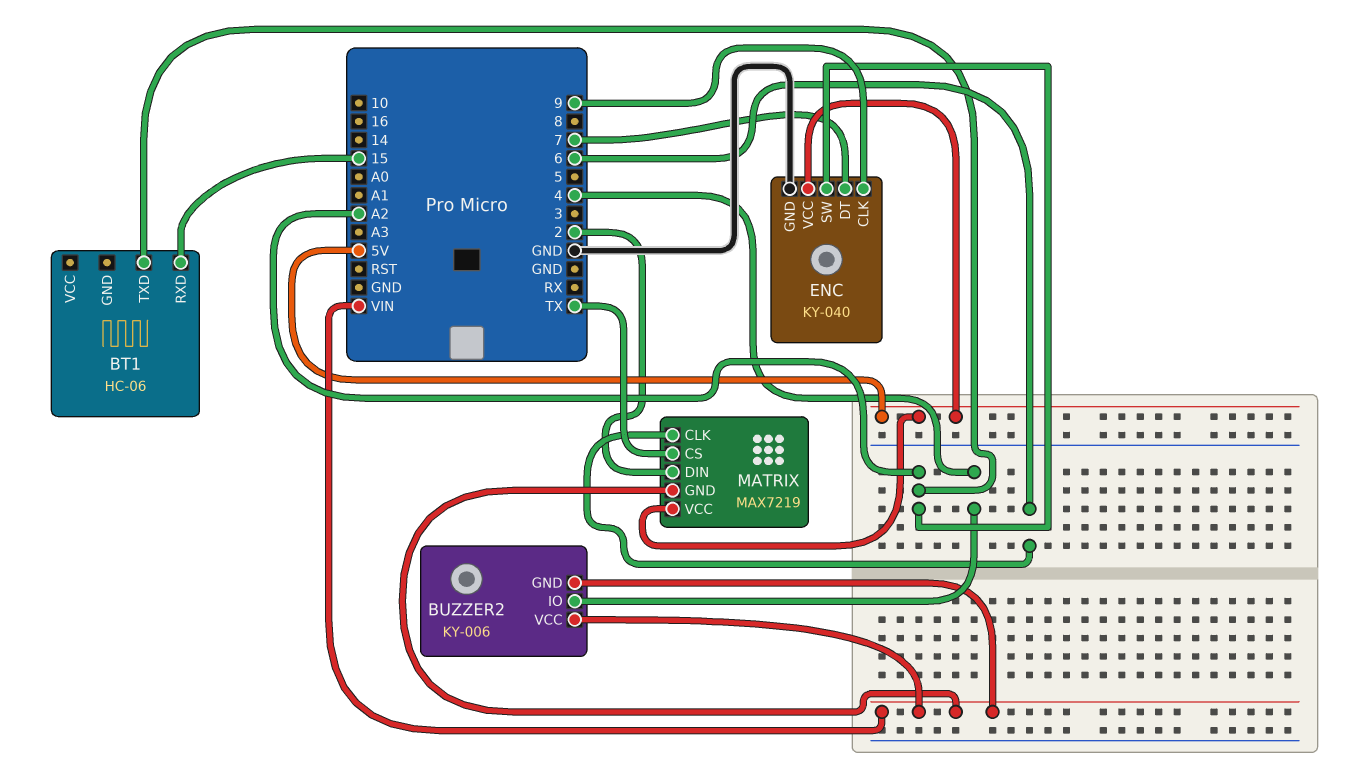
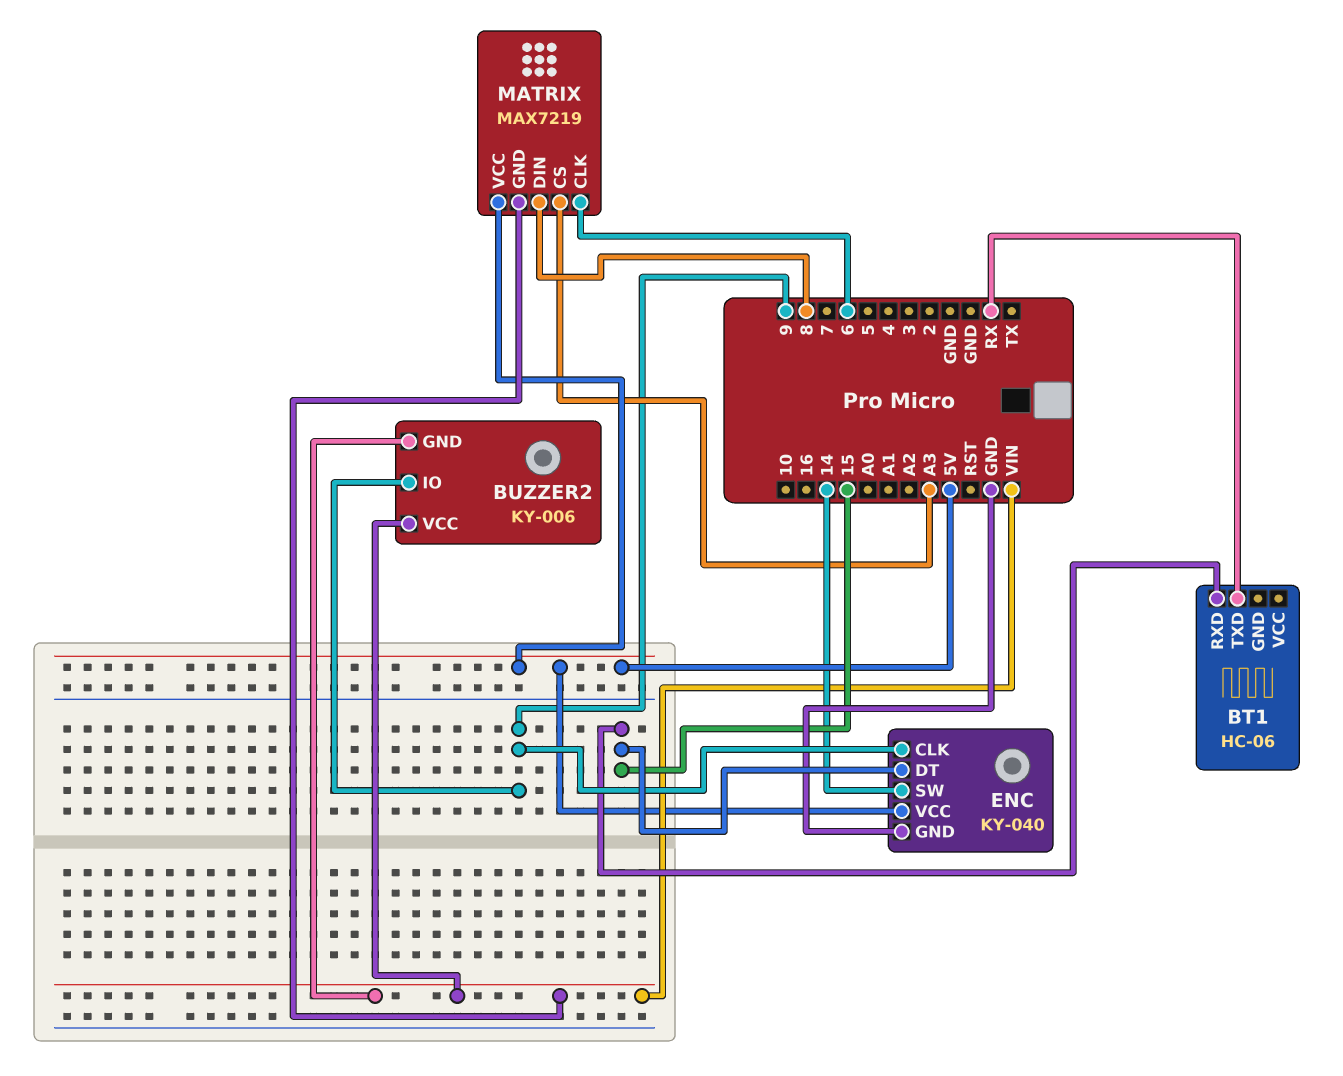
BT1 pin TXD: A2 -> RX
BUZZER2 pin IO: 4 -> 9
ENC pin DT: 7 -> 15
ENC pin SW: A2 -> 14
MATRIX pin CS: TX -> A3
MATRIX pin DIN: 2 -> 8

